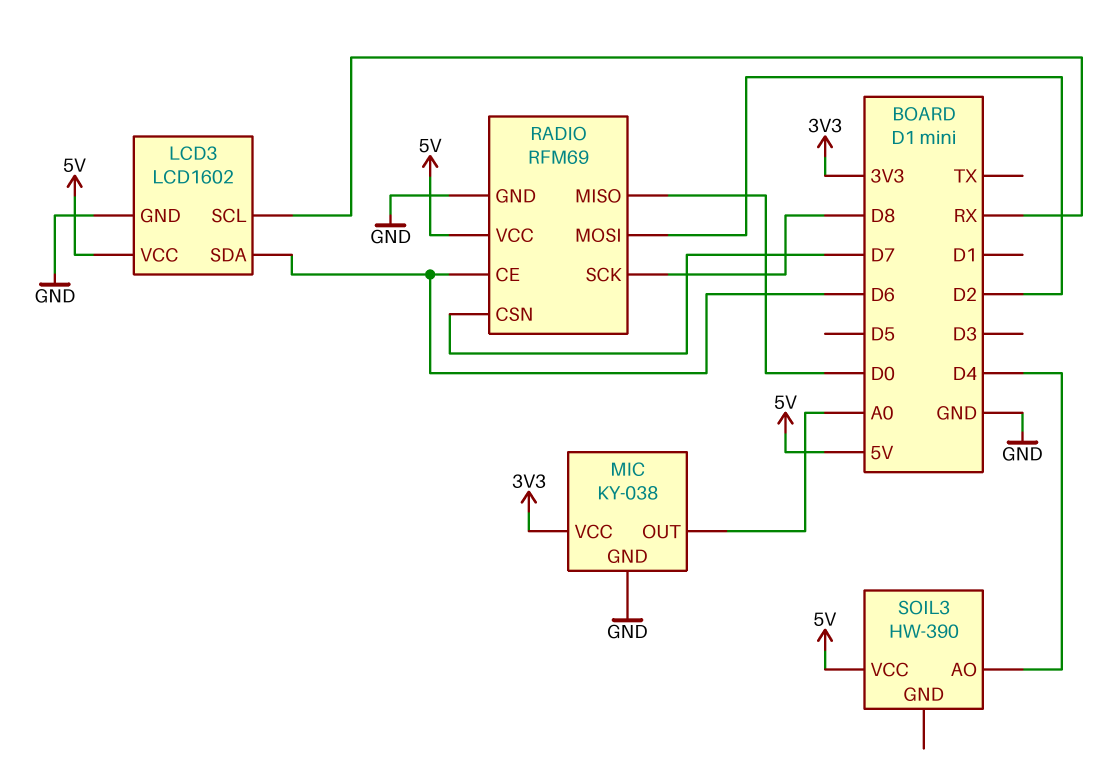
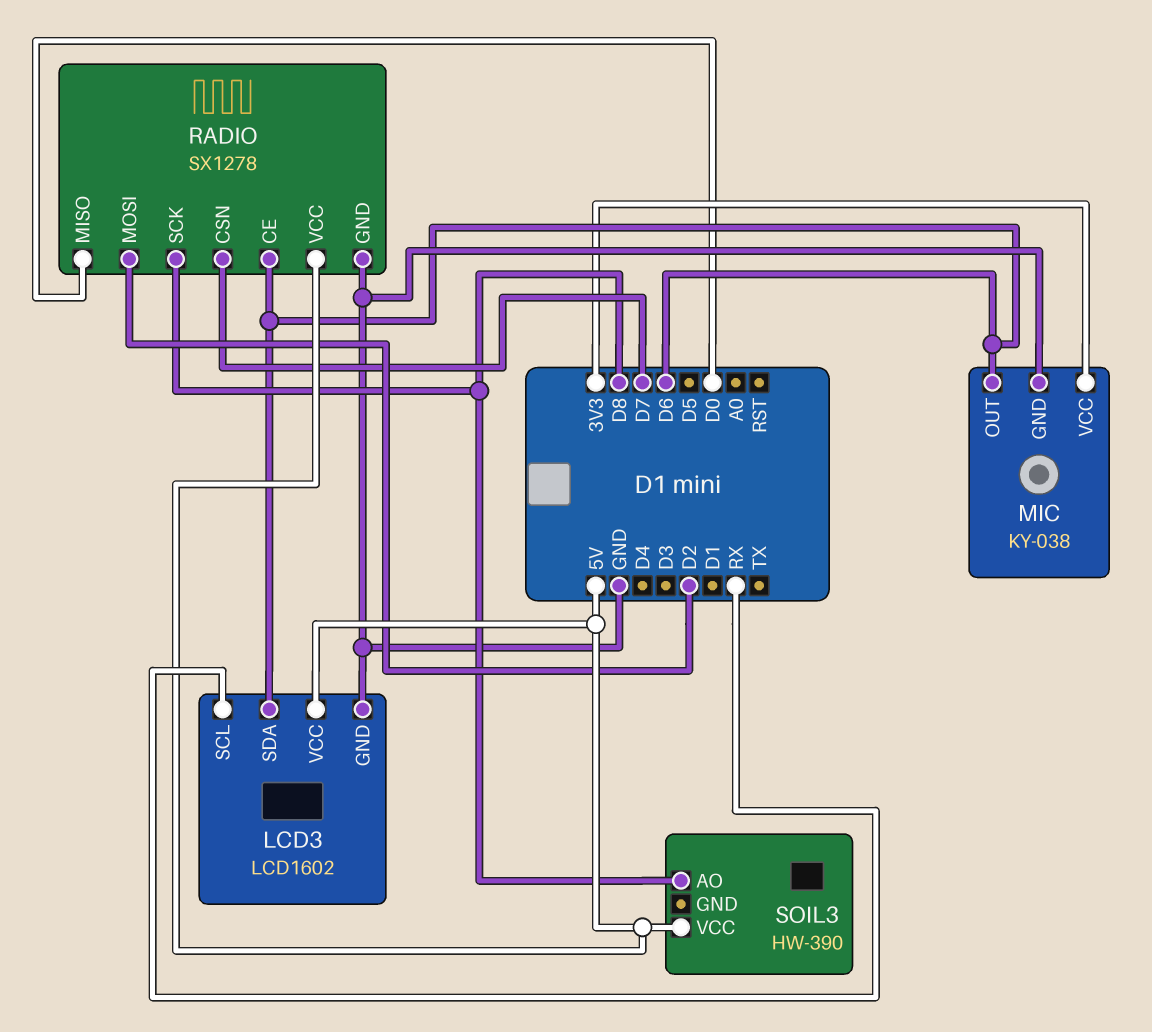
MIC pin OUT: A0 -> D6
RADIO: RFM69 -> SX1278
SOIL3 pin AO: D4 -> D8

